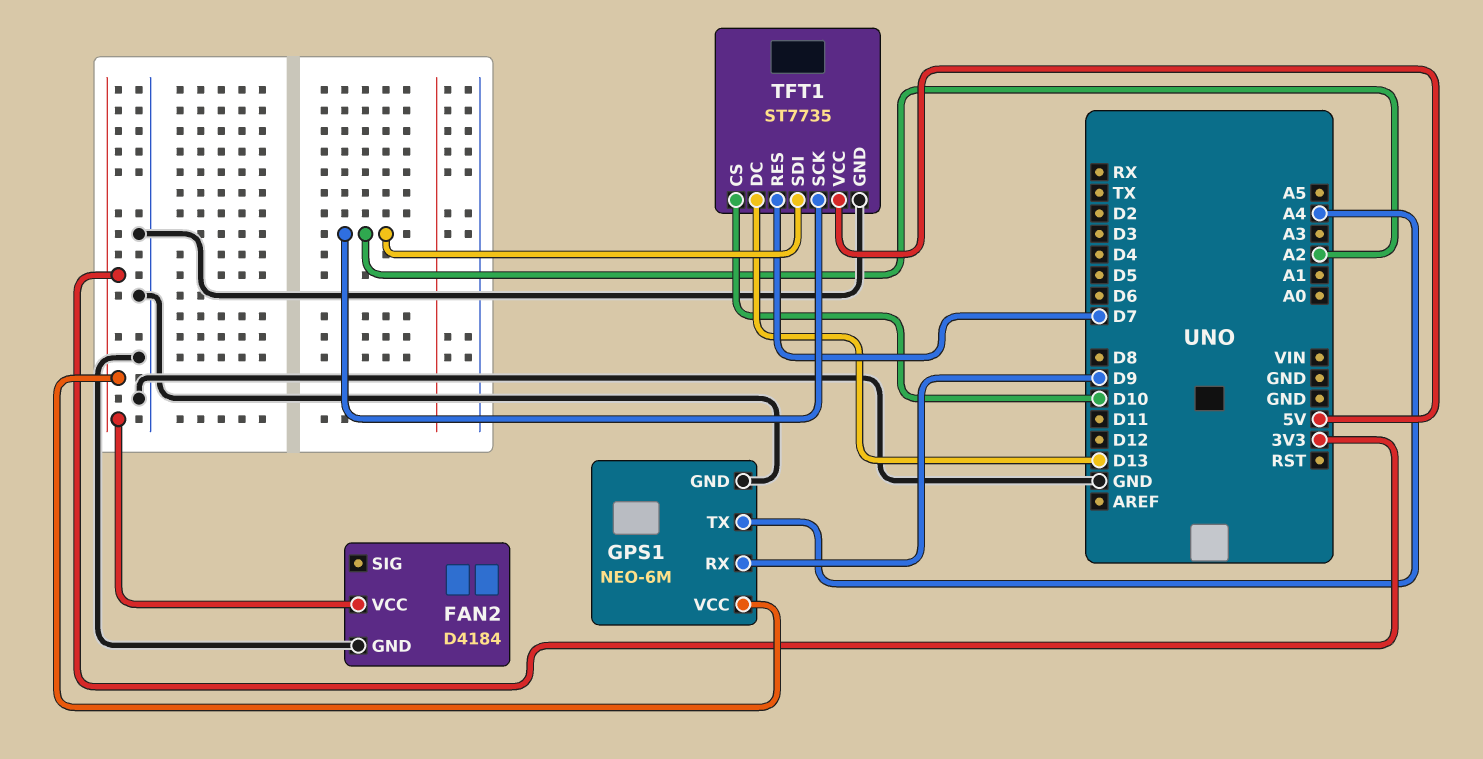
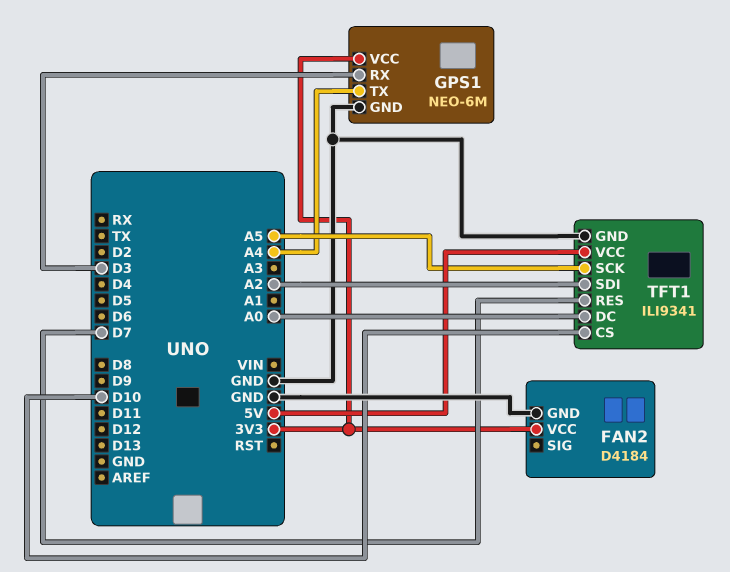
GPS1 pin RX: D9 -> D3
TFT1: ST7735 -> ILI9341
TFT1 pin DC: D13 -> A0
TFT1 pin SCK: A2 -> A5

